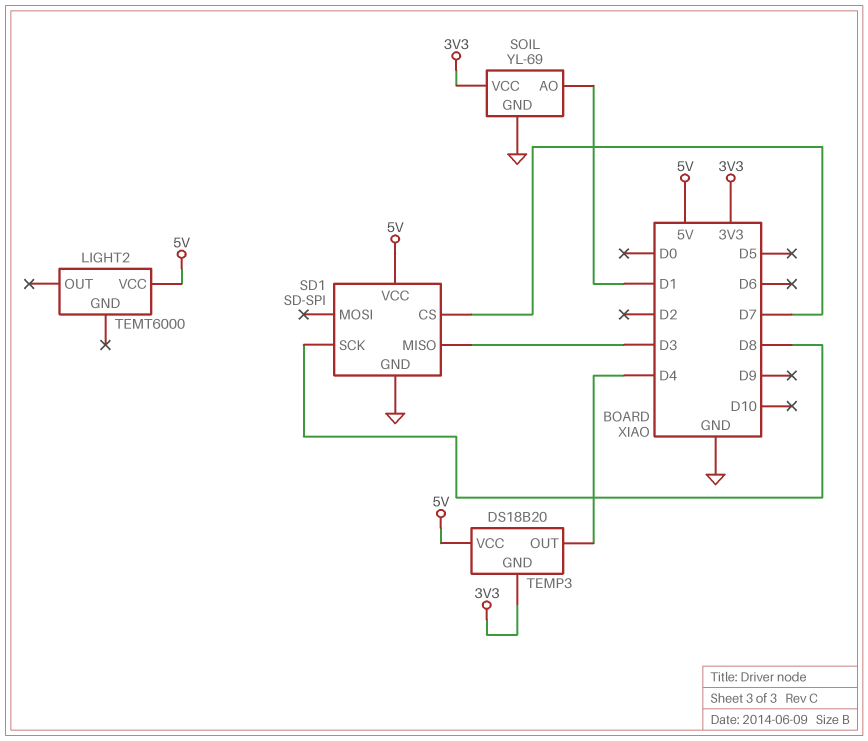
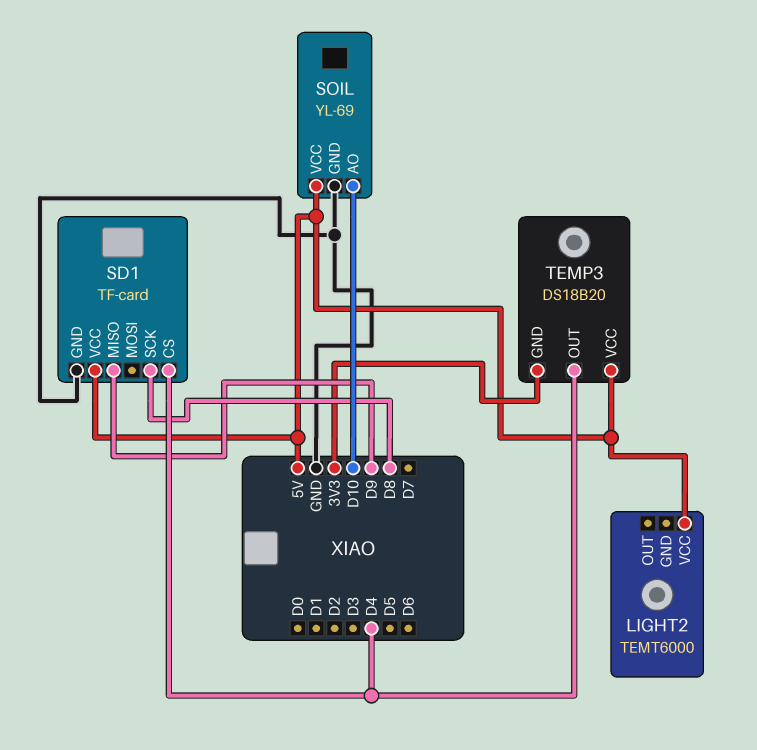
SD1: SD-SPI -> TF-card
SD1 pin CS: D7 -> D4
SD1 pin MISO: D3 -> D9
SOIL pin AO: D1 -> D10
SOIL pin VCC: 3V3 -> 5V

